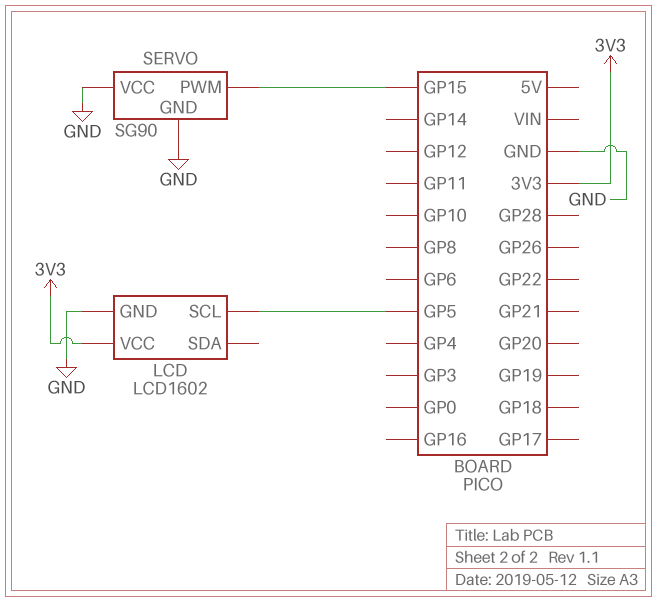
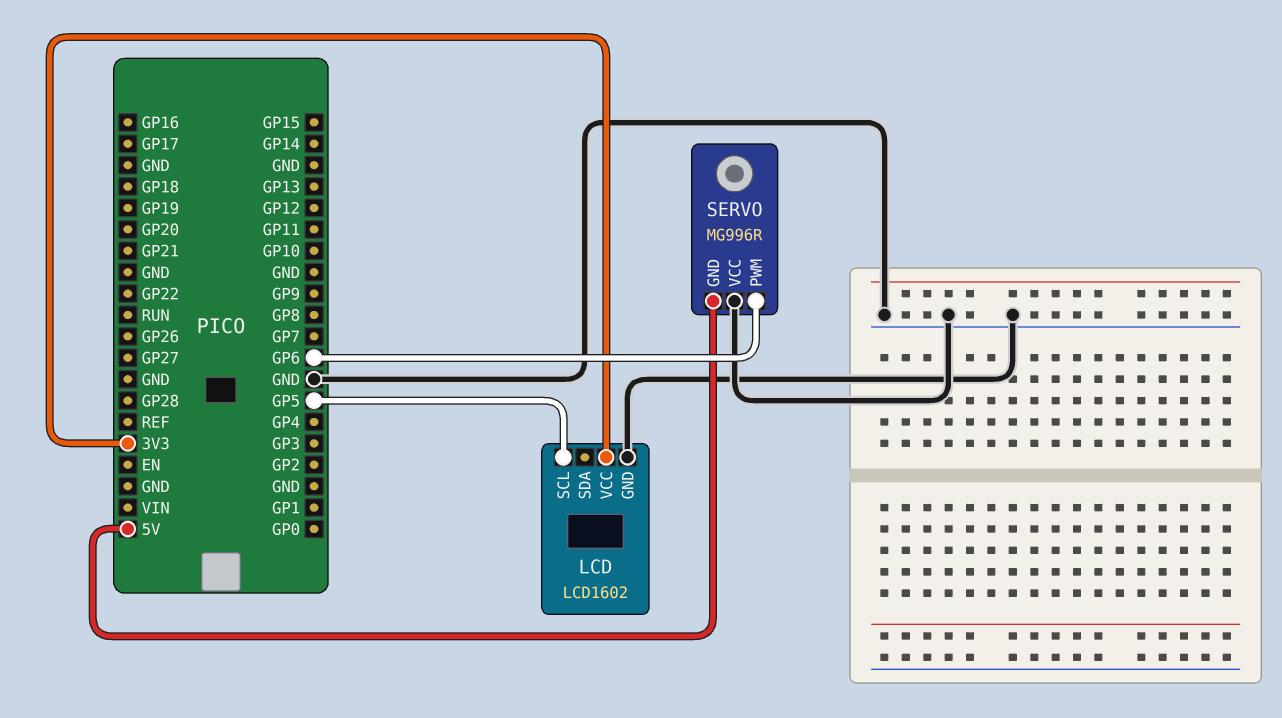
SERVO: SG90 -> MG996R
SERVO pin GND: GND -> 5V
SERVO pin PWM: GP15 -> GP6

